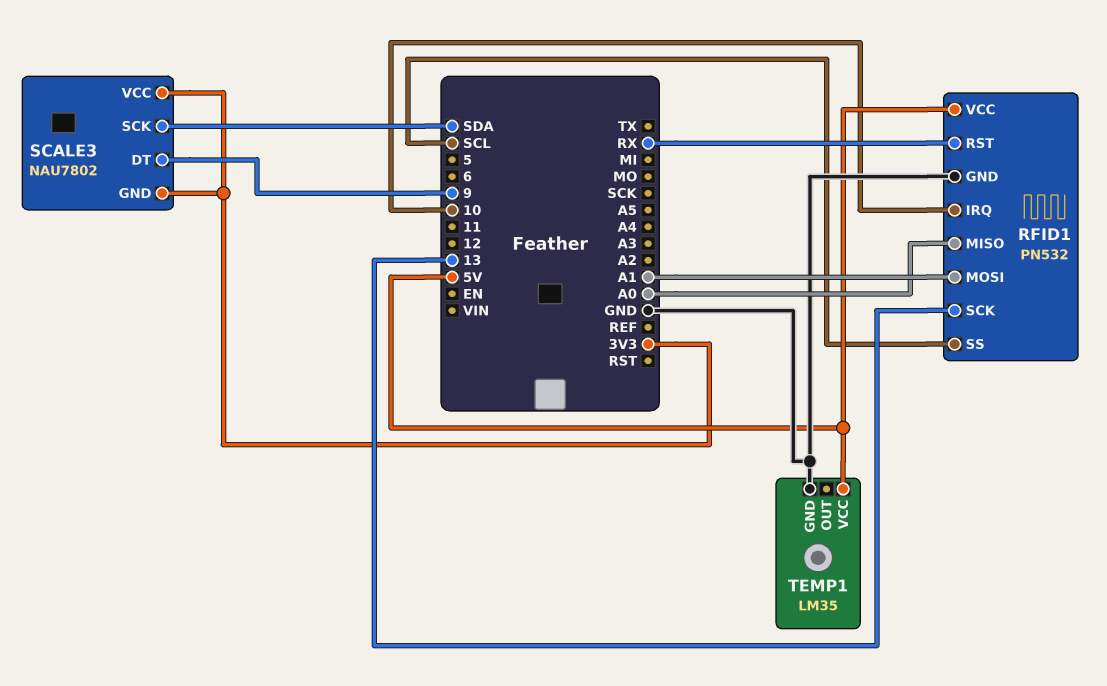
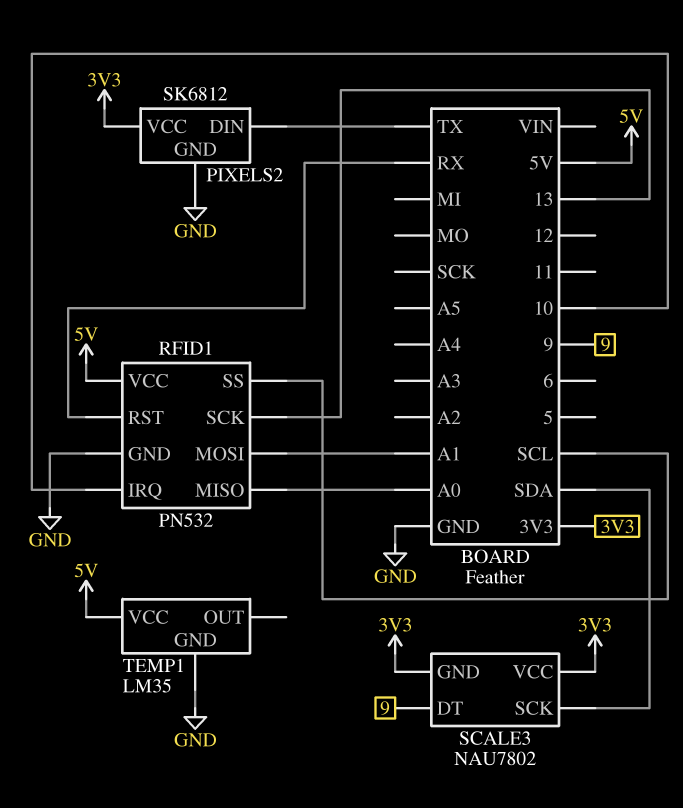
PIXELS2: none -> SK6812
PIXELS2 pin DIN: none -> TX
PIXELS2 pin GND: none -> GND
PIXELS2 pin VCC: none -> 3V3

